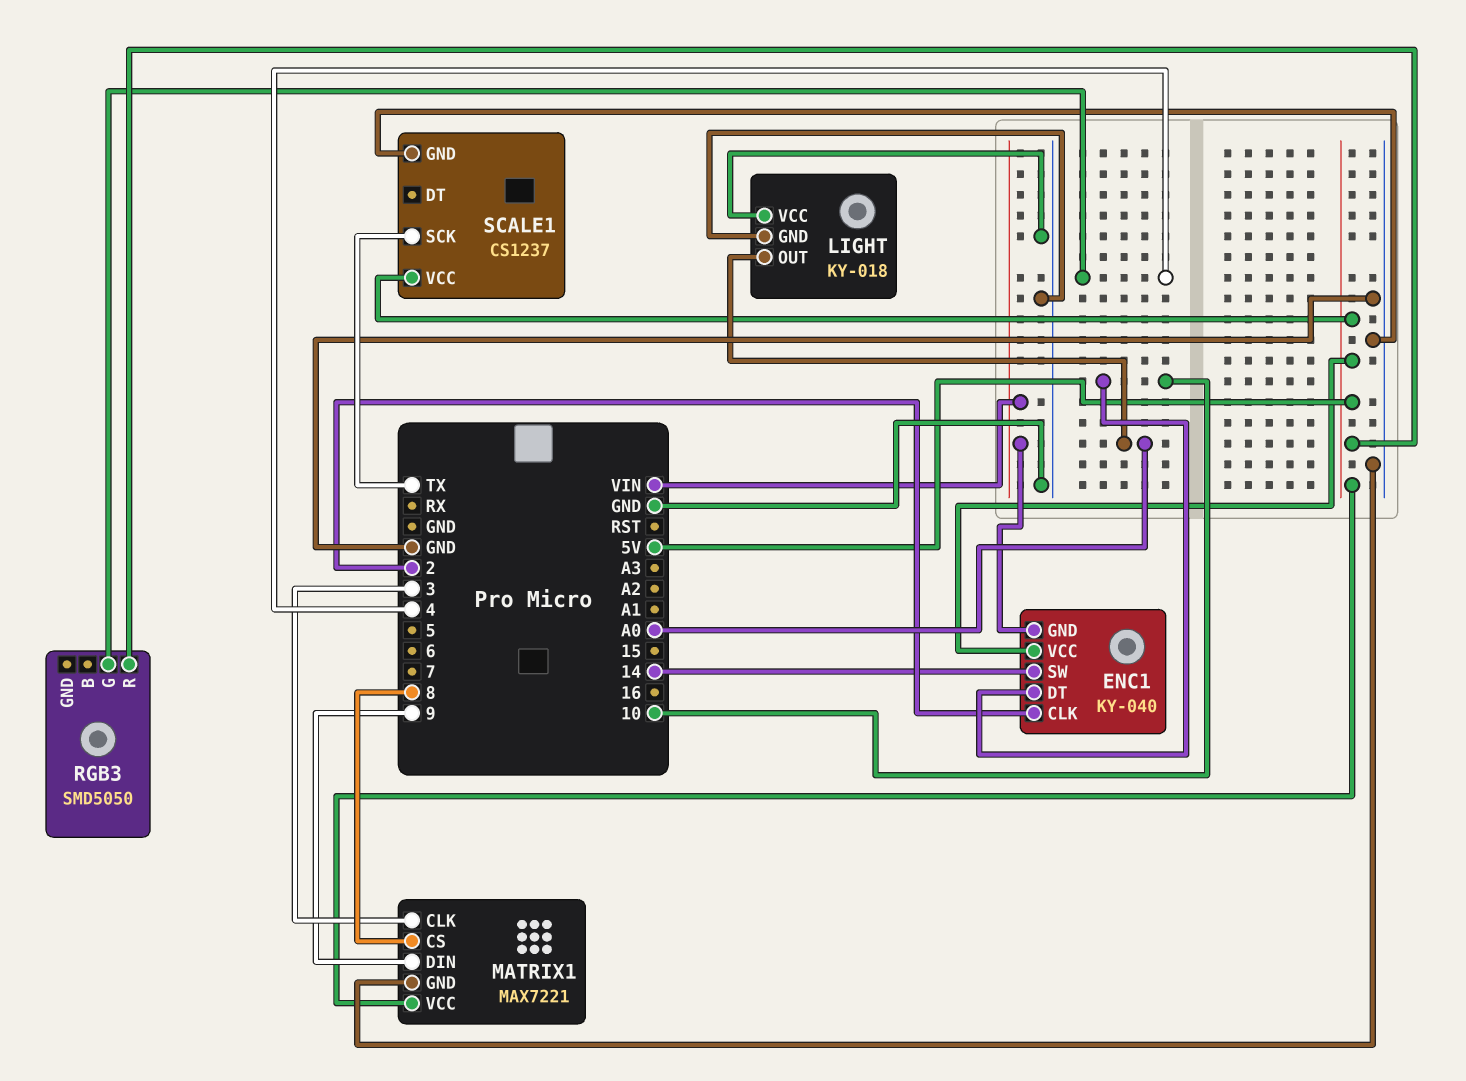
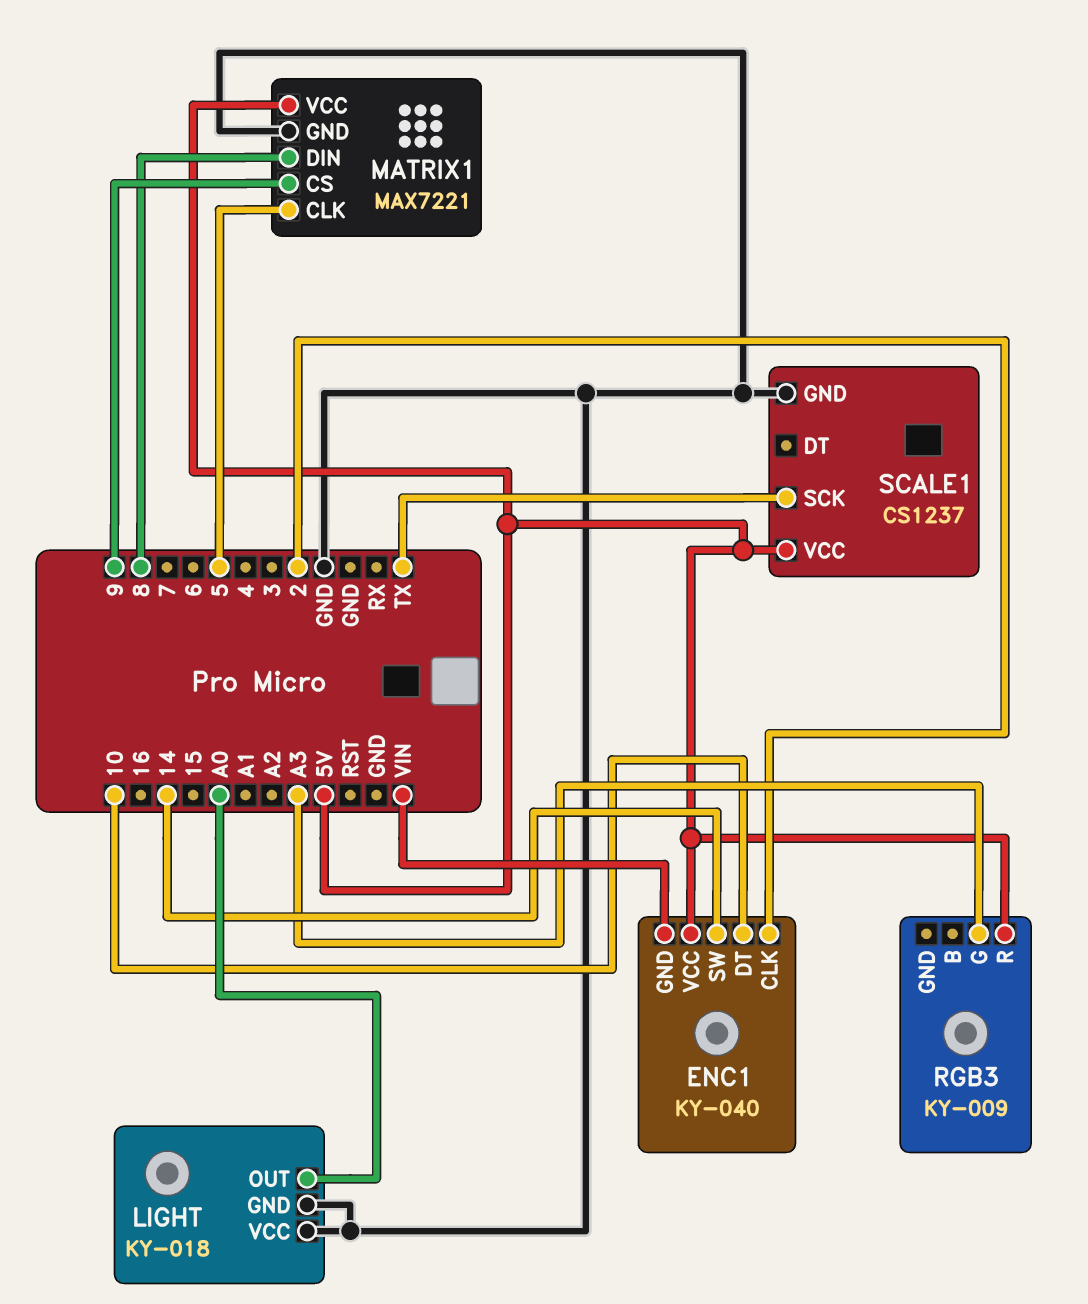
MATRIX1 pin CLK: 3 -> 5
MATRIX1 pin CS: 8 -> 9
MATRIX1 pin DIN: 9 -> 8
RGB3: SMD5050 -> KY-009
RGB3 pin G: 4 -> A3

